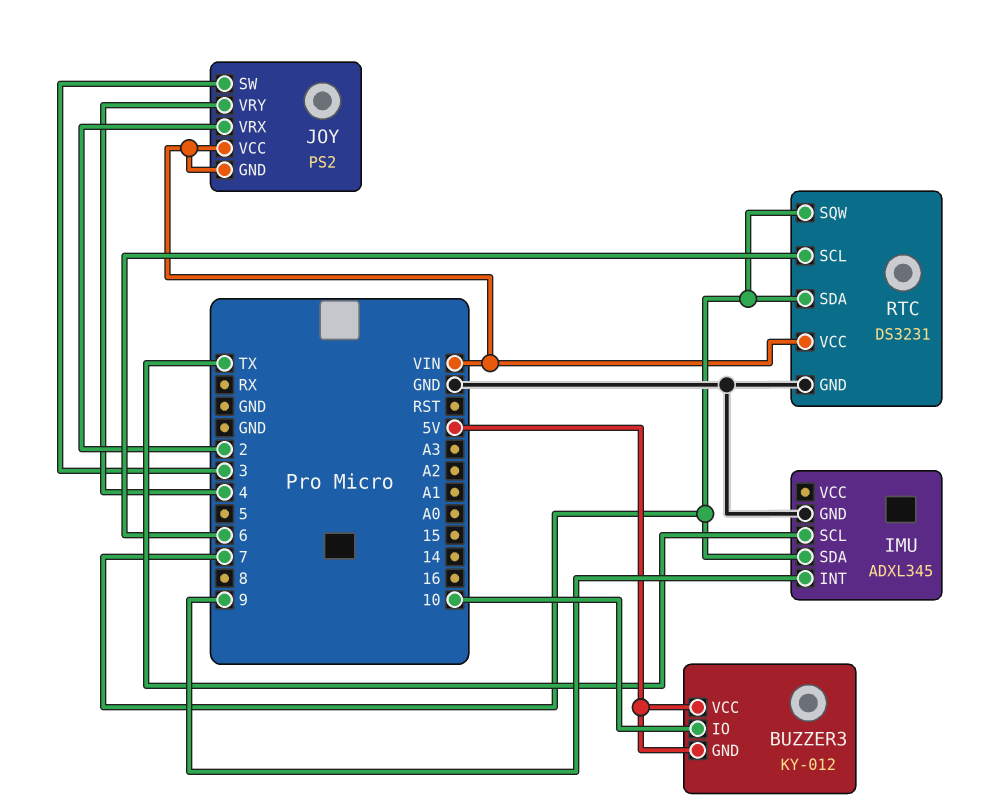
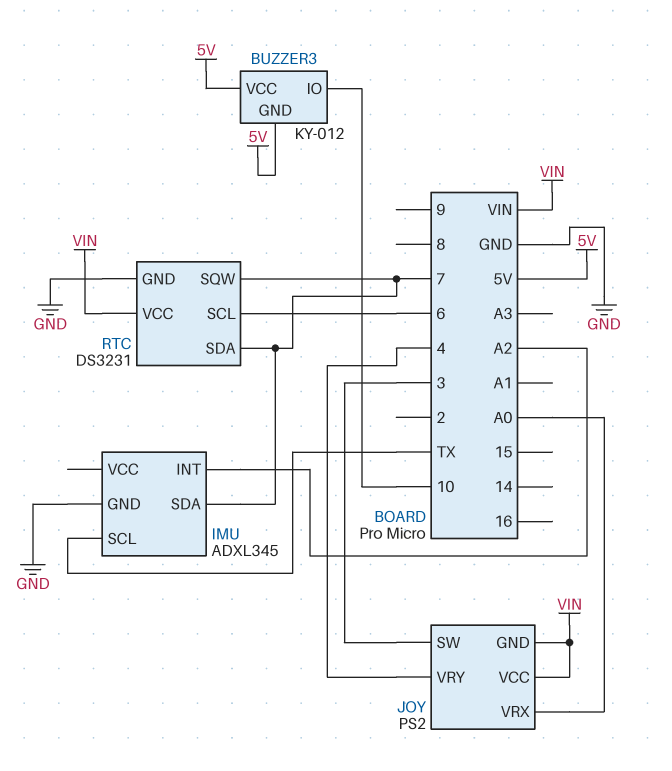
IMU pin INT: 9 -> A2
JOY pin VRX: 2 -> A0

